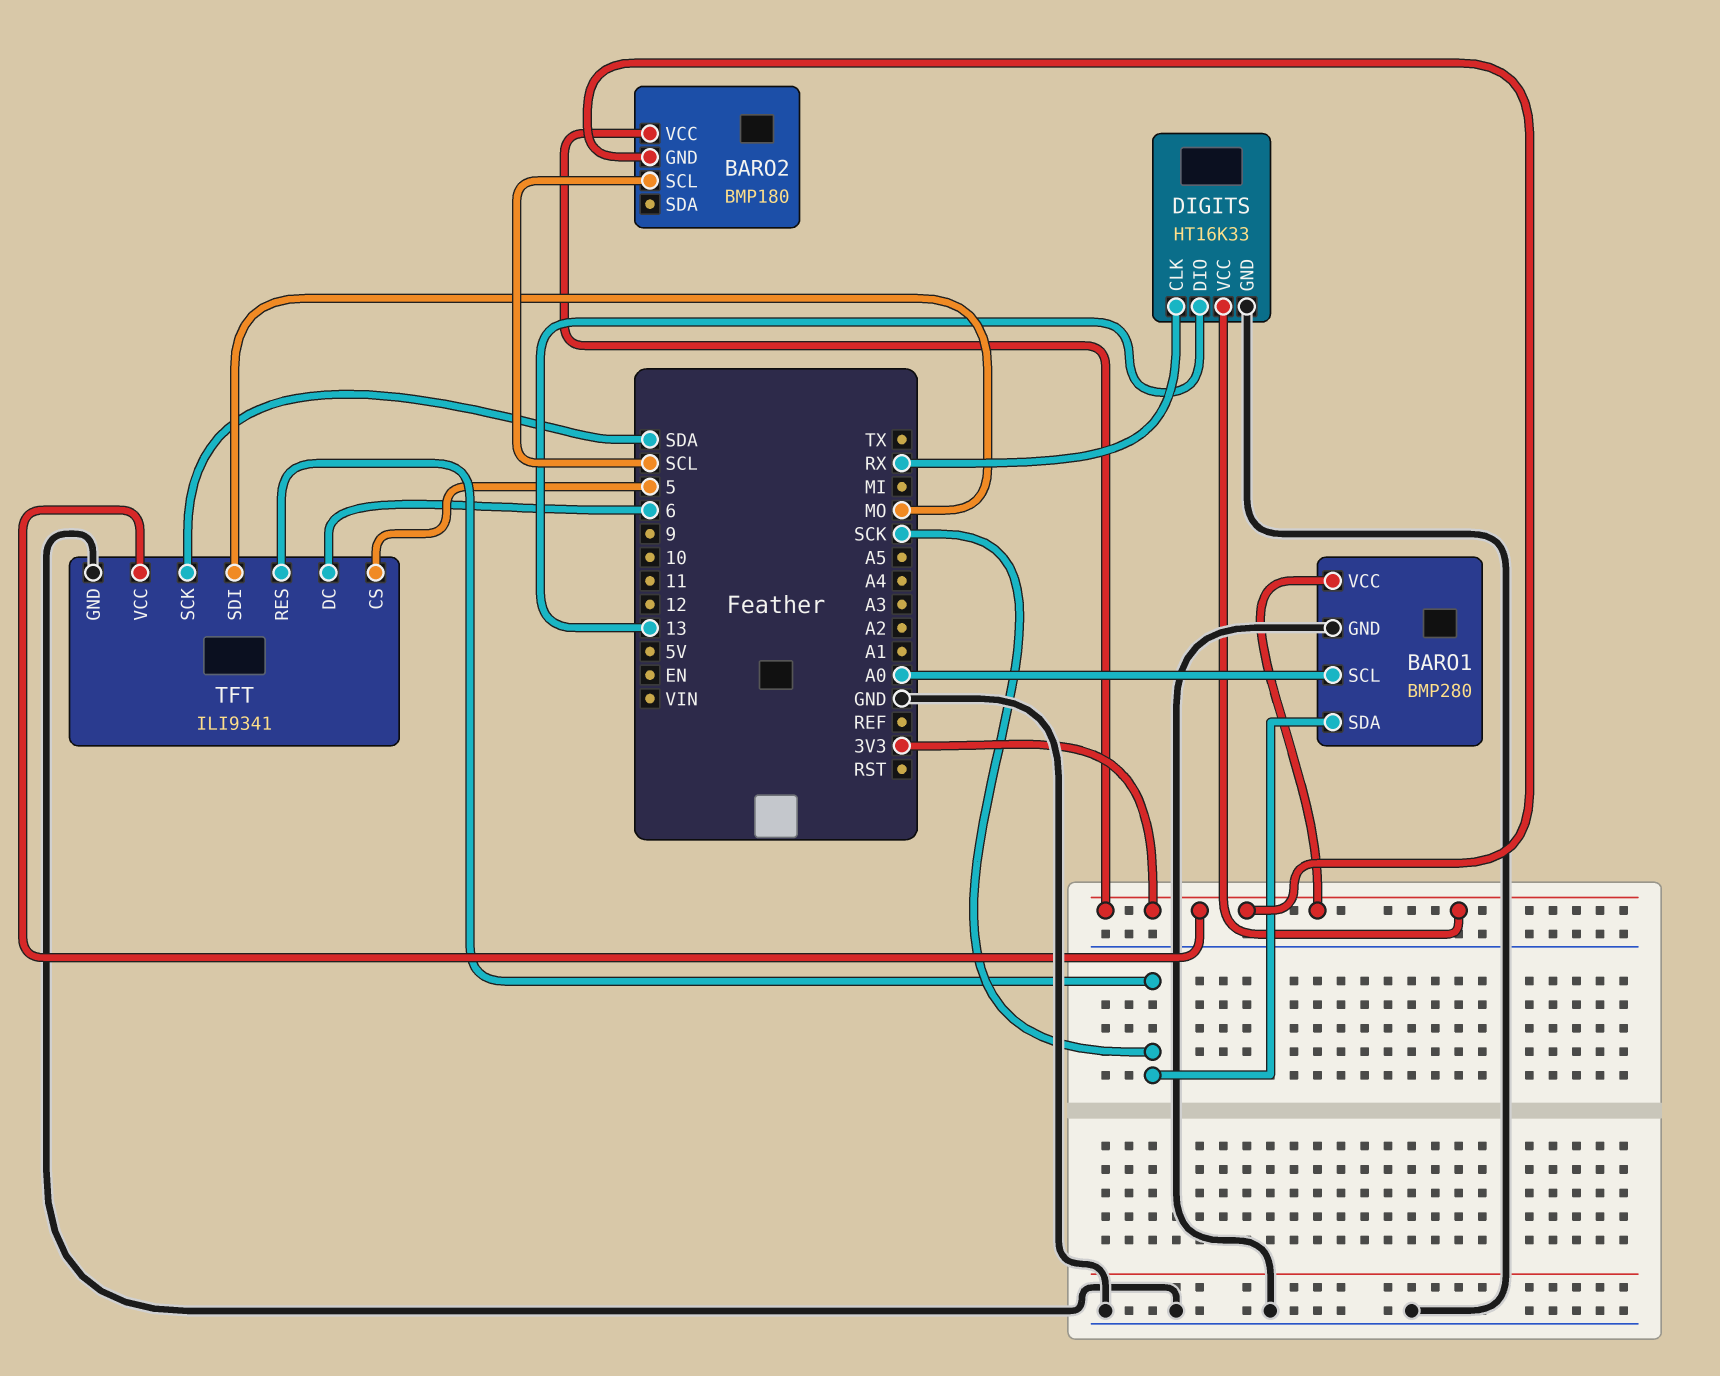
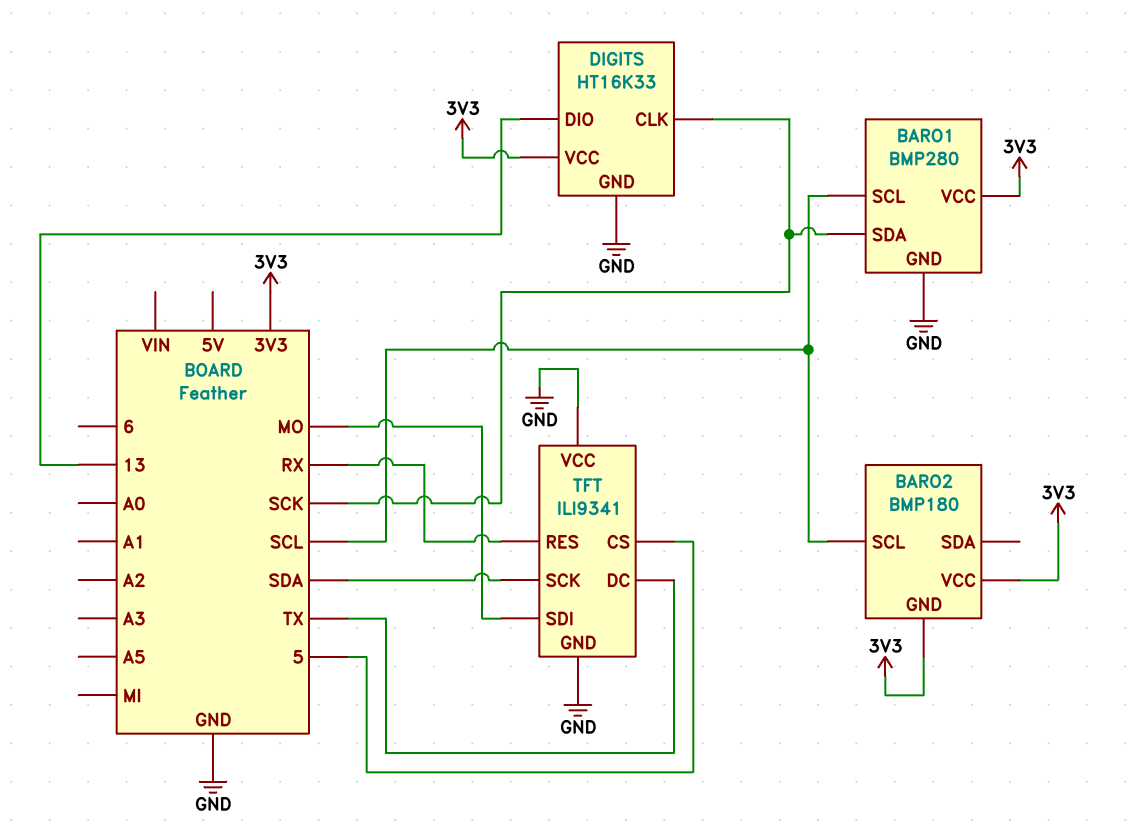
BARO1 pin SCL: A0 -> SCL
DIGITS pin CLK: RX -> SCK
TFT pin DC: 6 -> TX
TFT pin RES: SCK -> RX
TFT pin VCC: 3V3 -> GND

